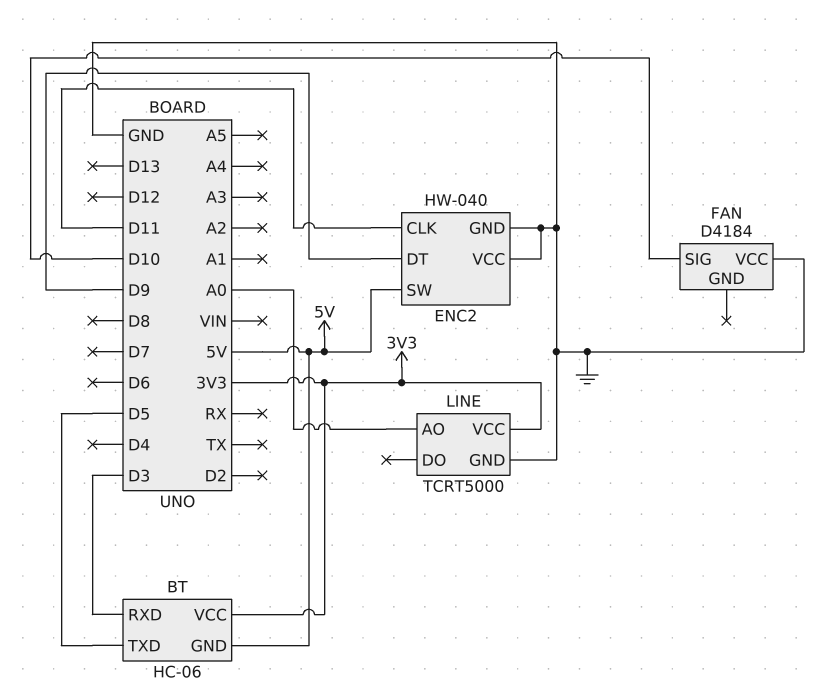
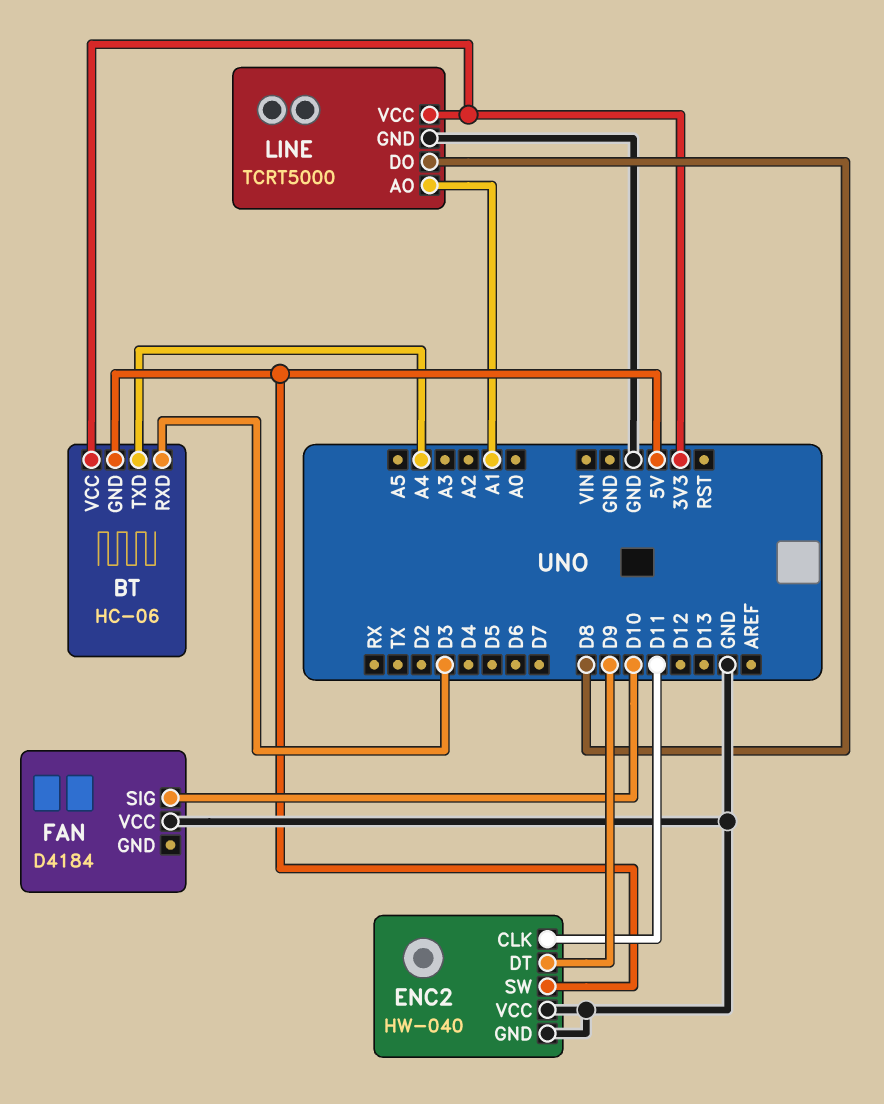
BT pin TXD: D5 -> A4
LINE pin AO: A0 -> A1
LINE pin DO: none -> D8

